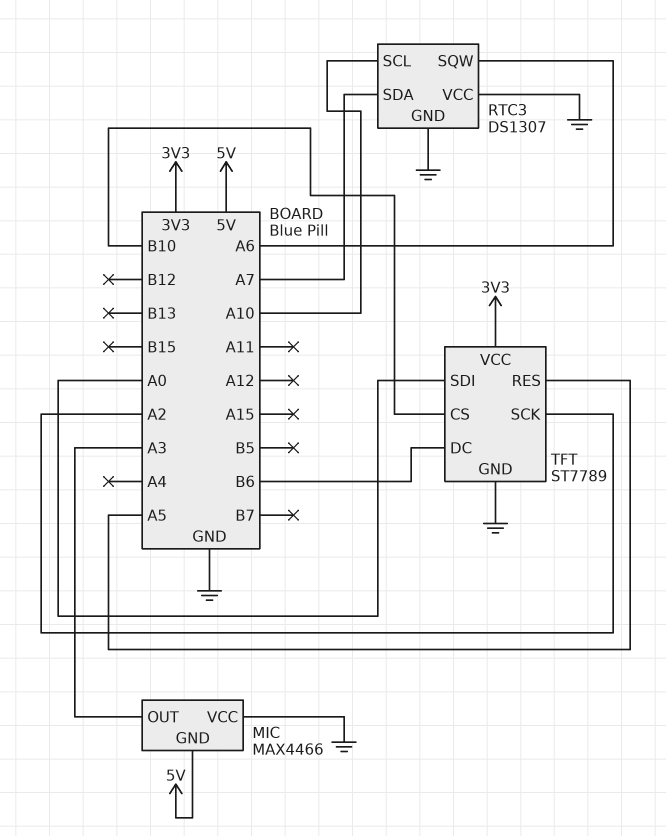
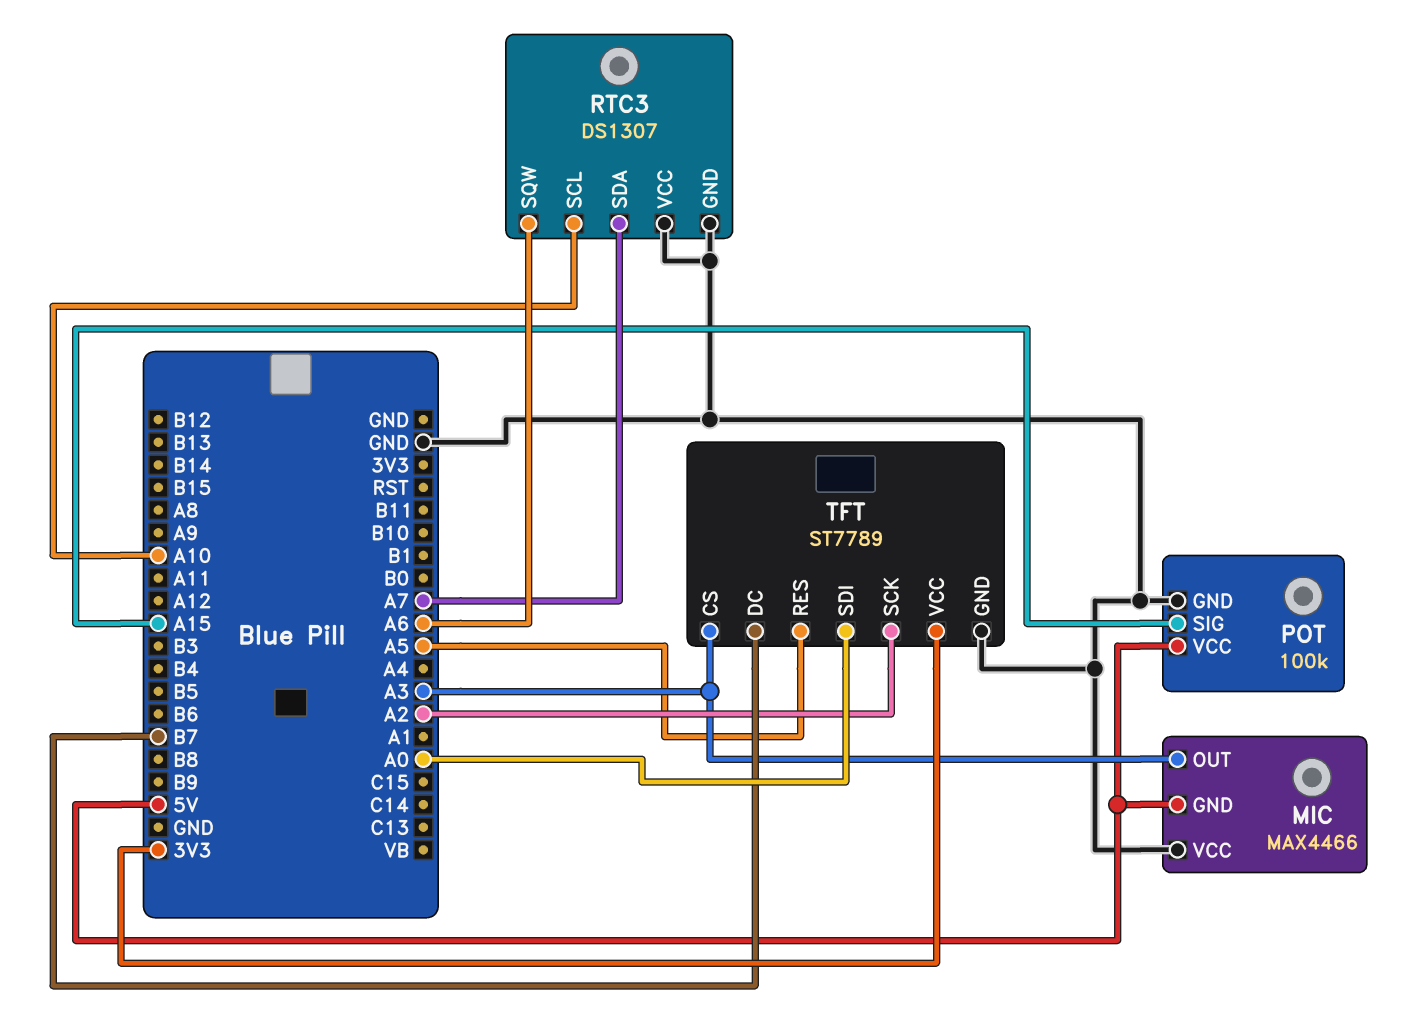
POT: none -> 100k
POT pin GND: none -> GND
POT pin SIG: none -> A15
POT pin VCC: none -> 5V
TFT pin CS: B10 -> A3
TFT pin DC: B6 -> B7

